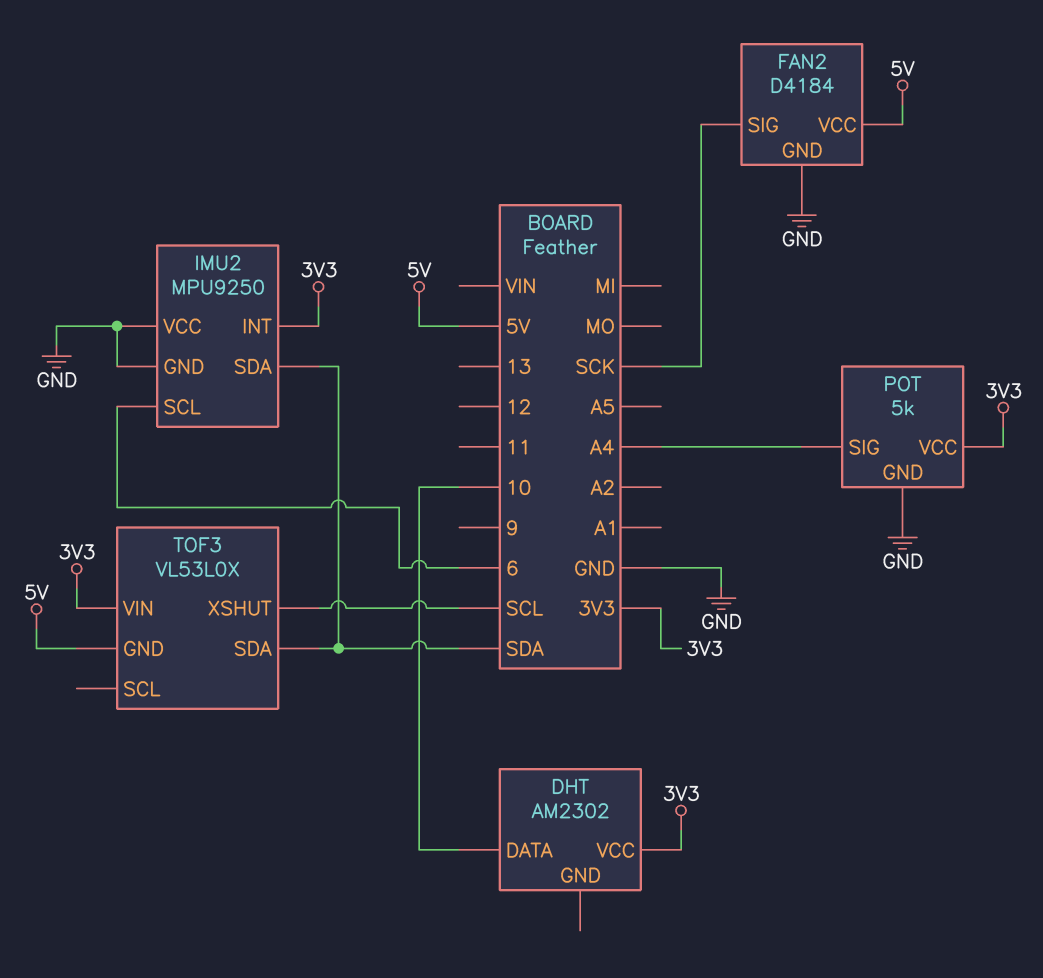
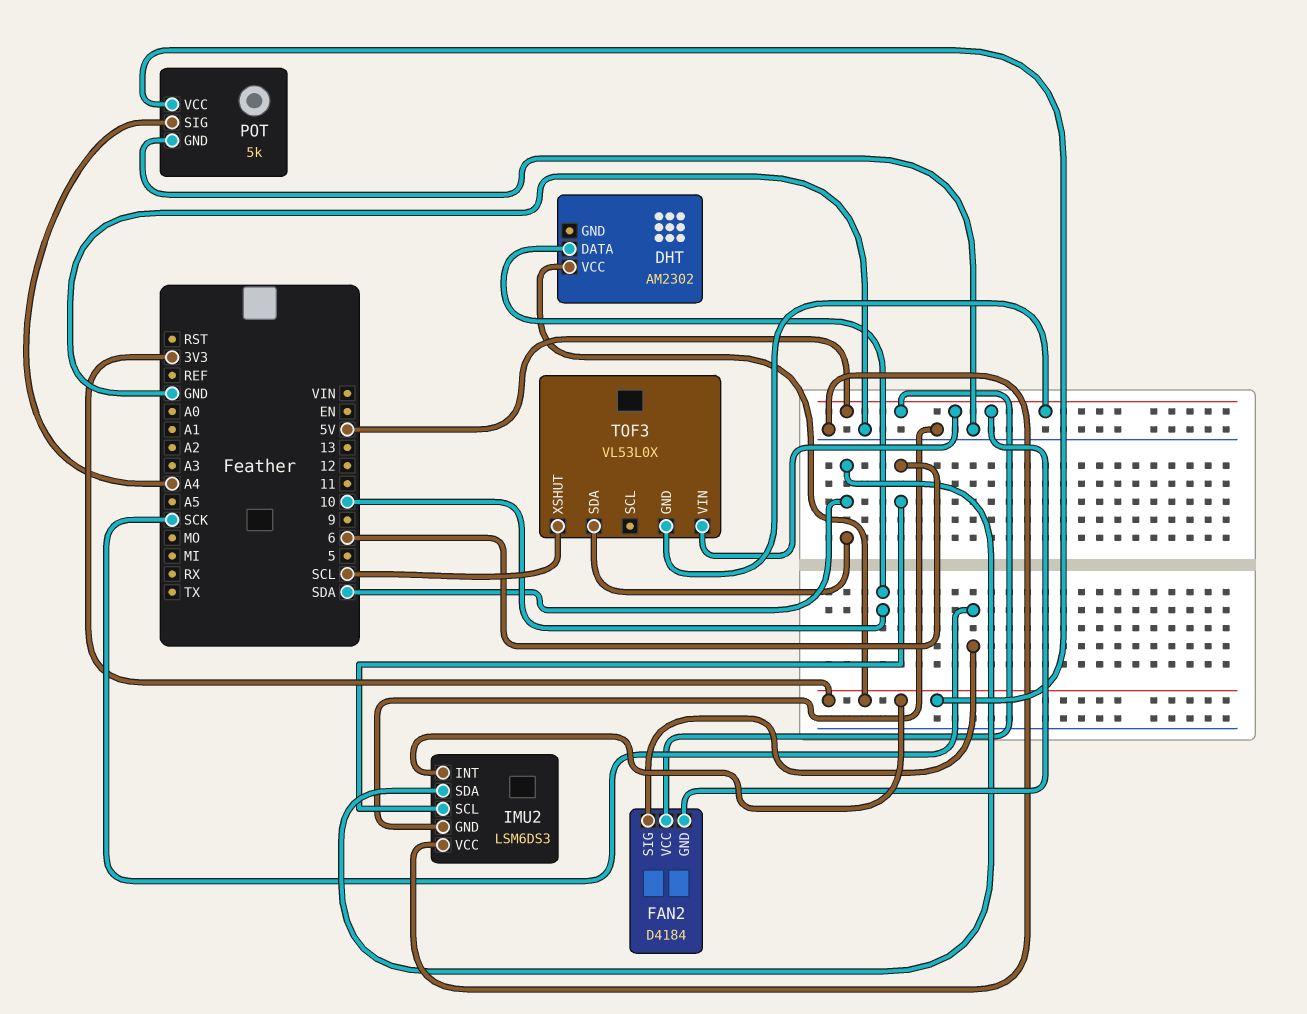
FAN2 pin GND: GND -> 5V
IMU2: MPU9250 -> LSM6DS3
TOF3 pin VIN: 3V3 -> 5V

